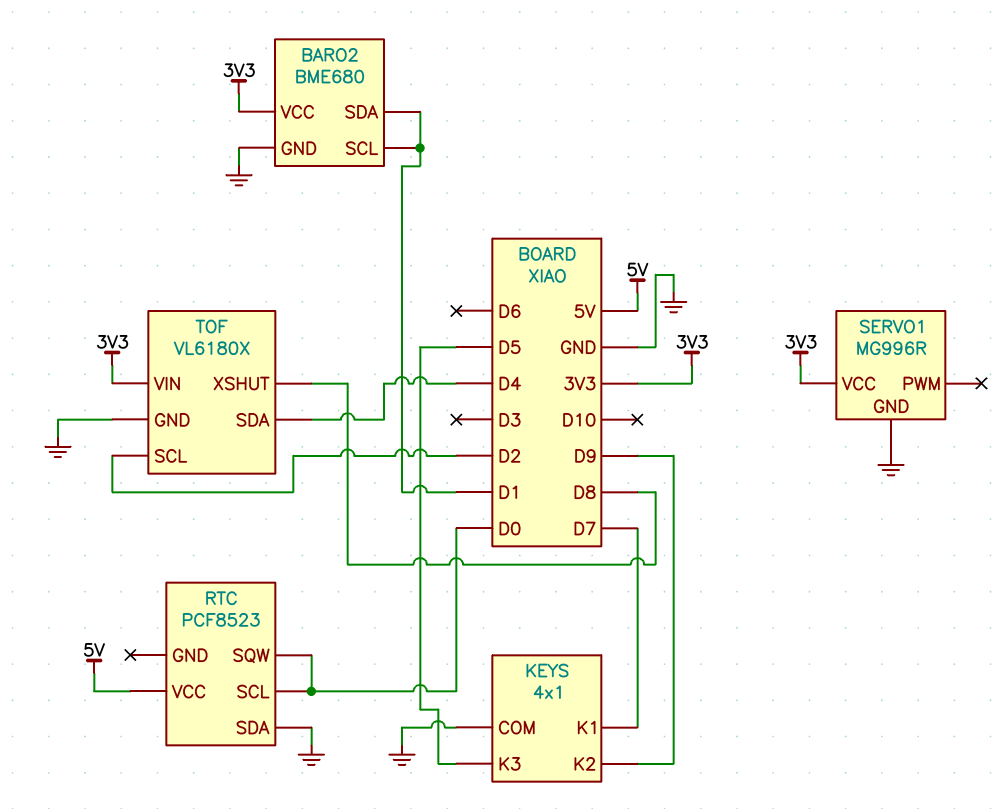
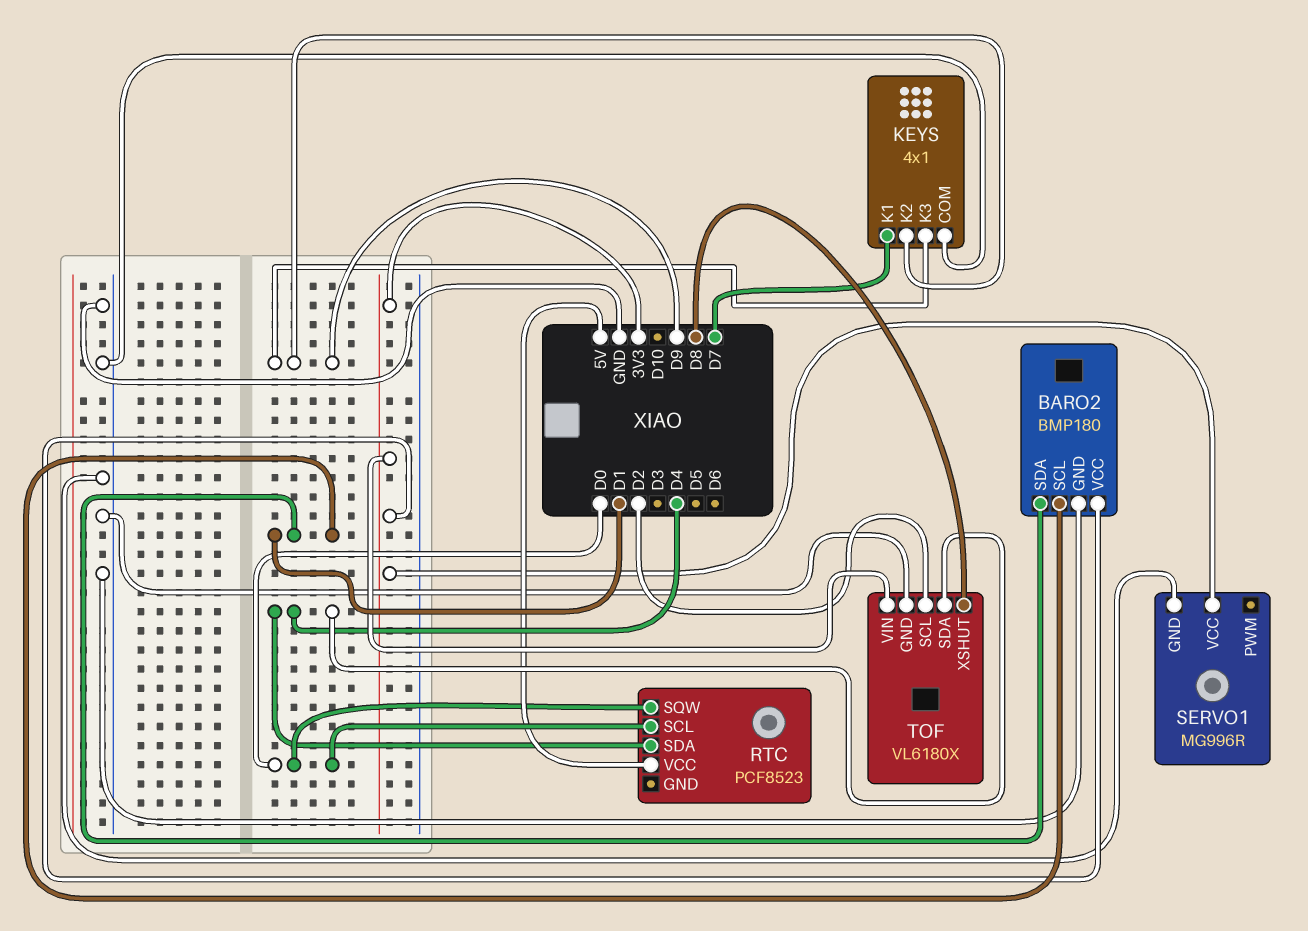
BARO2: BME680 -> BMP180
KEYS pin K3: D5 -> D9
RTC pin SDA: GND -> D4

